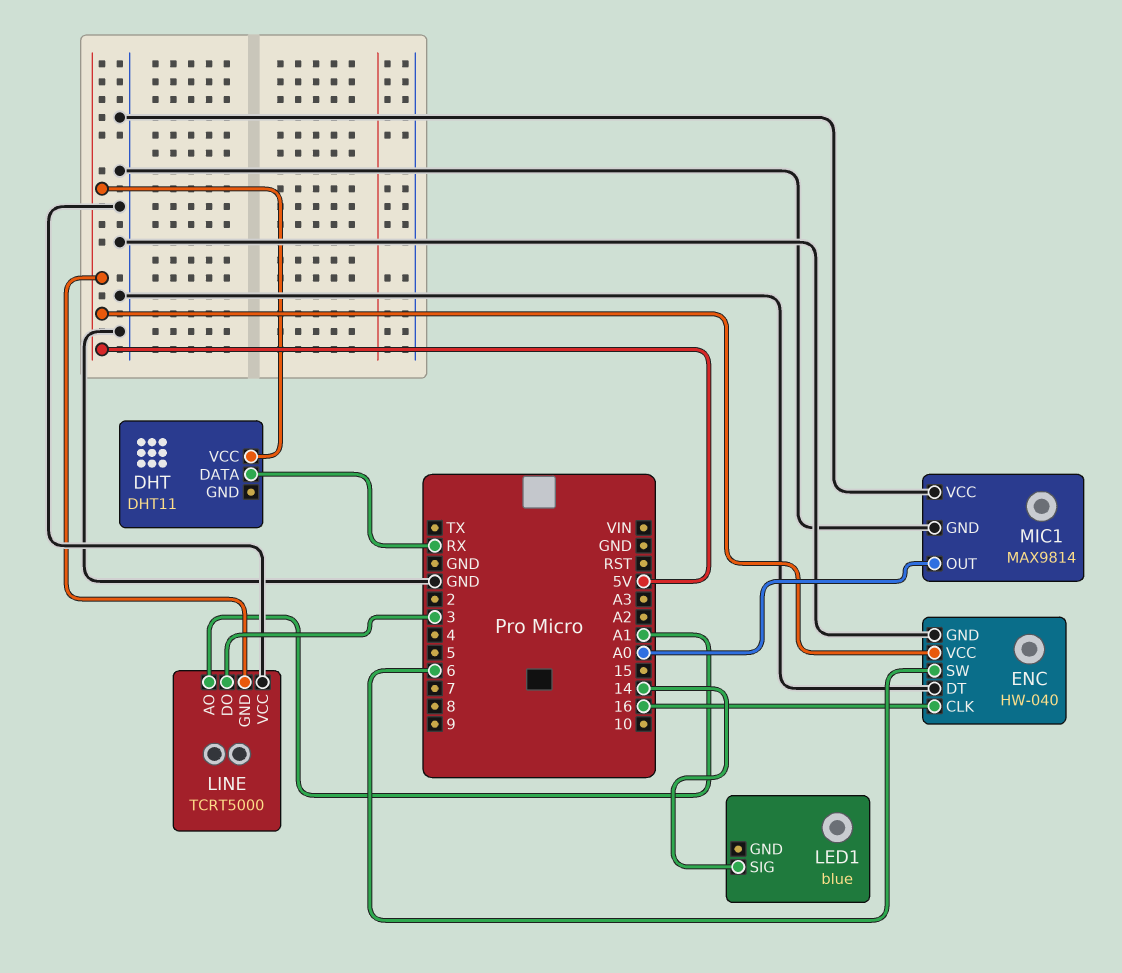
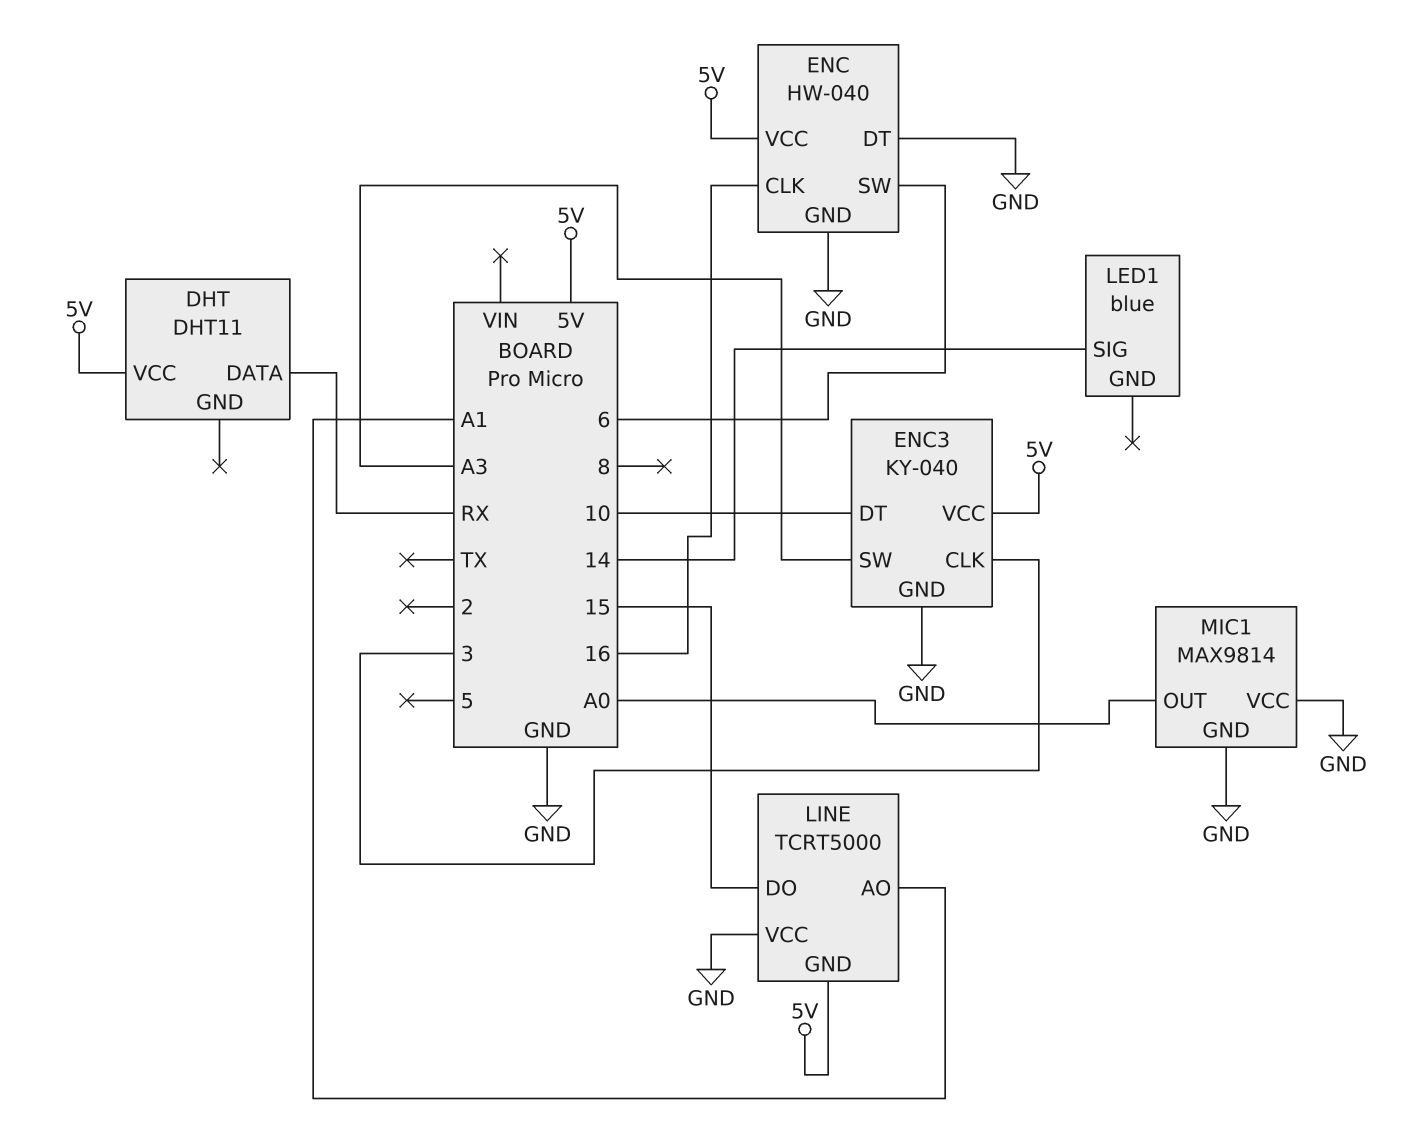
ENC3: none -> KY-040
ENC3 pin CLK: none -> 3
ENC3 pin DT: none -> 10
ENC3 pin GND: none -> GND
ENC3 pin SW: none -> A3
ENC3 pin VCC: none -> 5V
LINE pin DO: 3 -> 15

